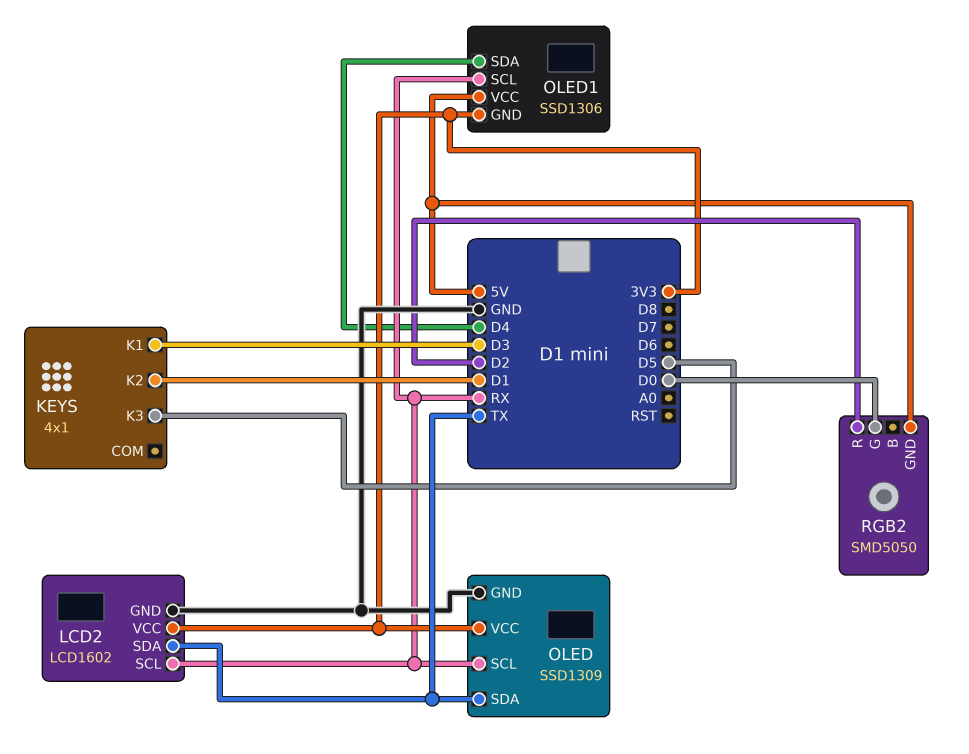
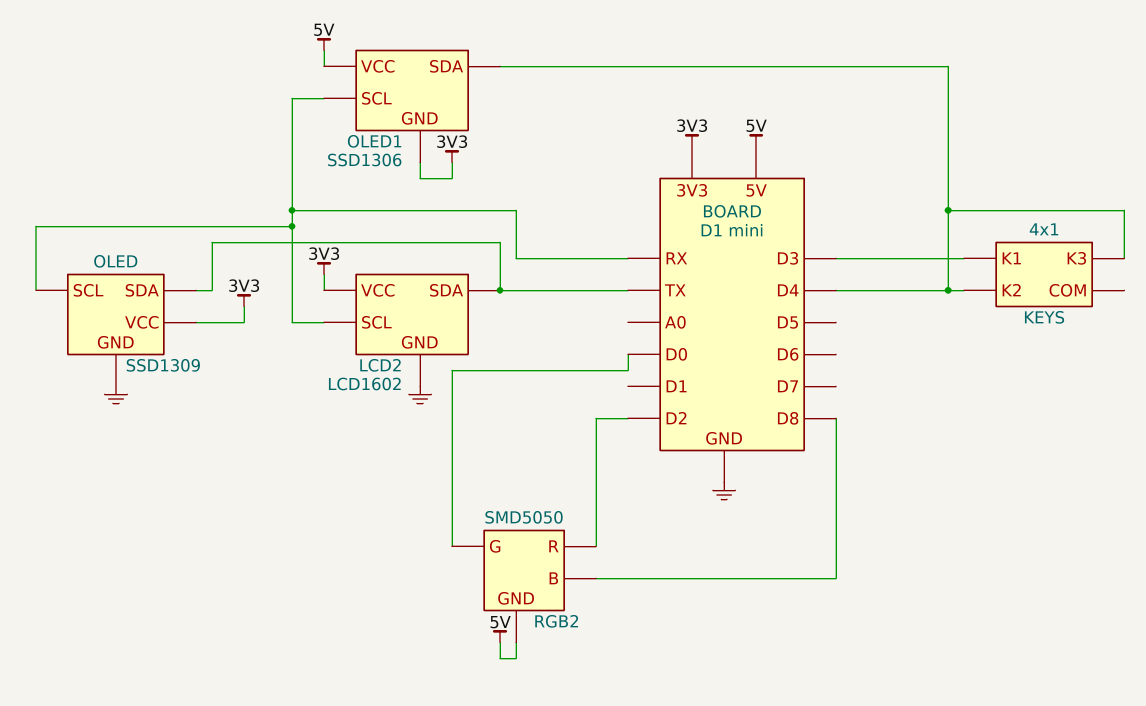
KEYS pin K2: D1 -> D4
KEYS pin K3: D5 -> D4
RGB2 pin B: none -> D8

